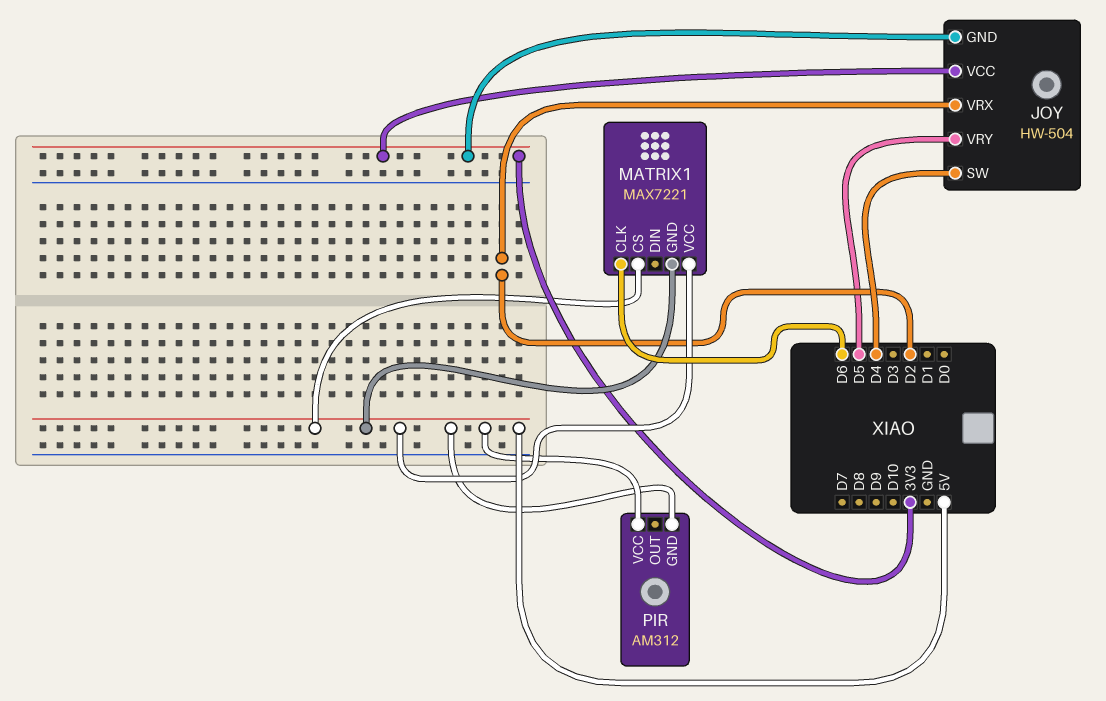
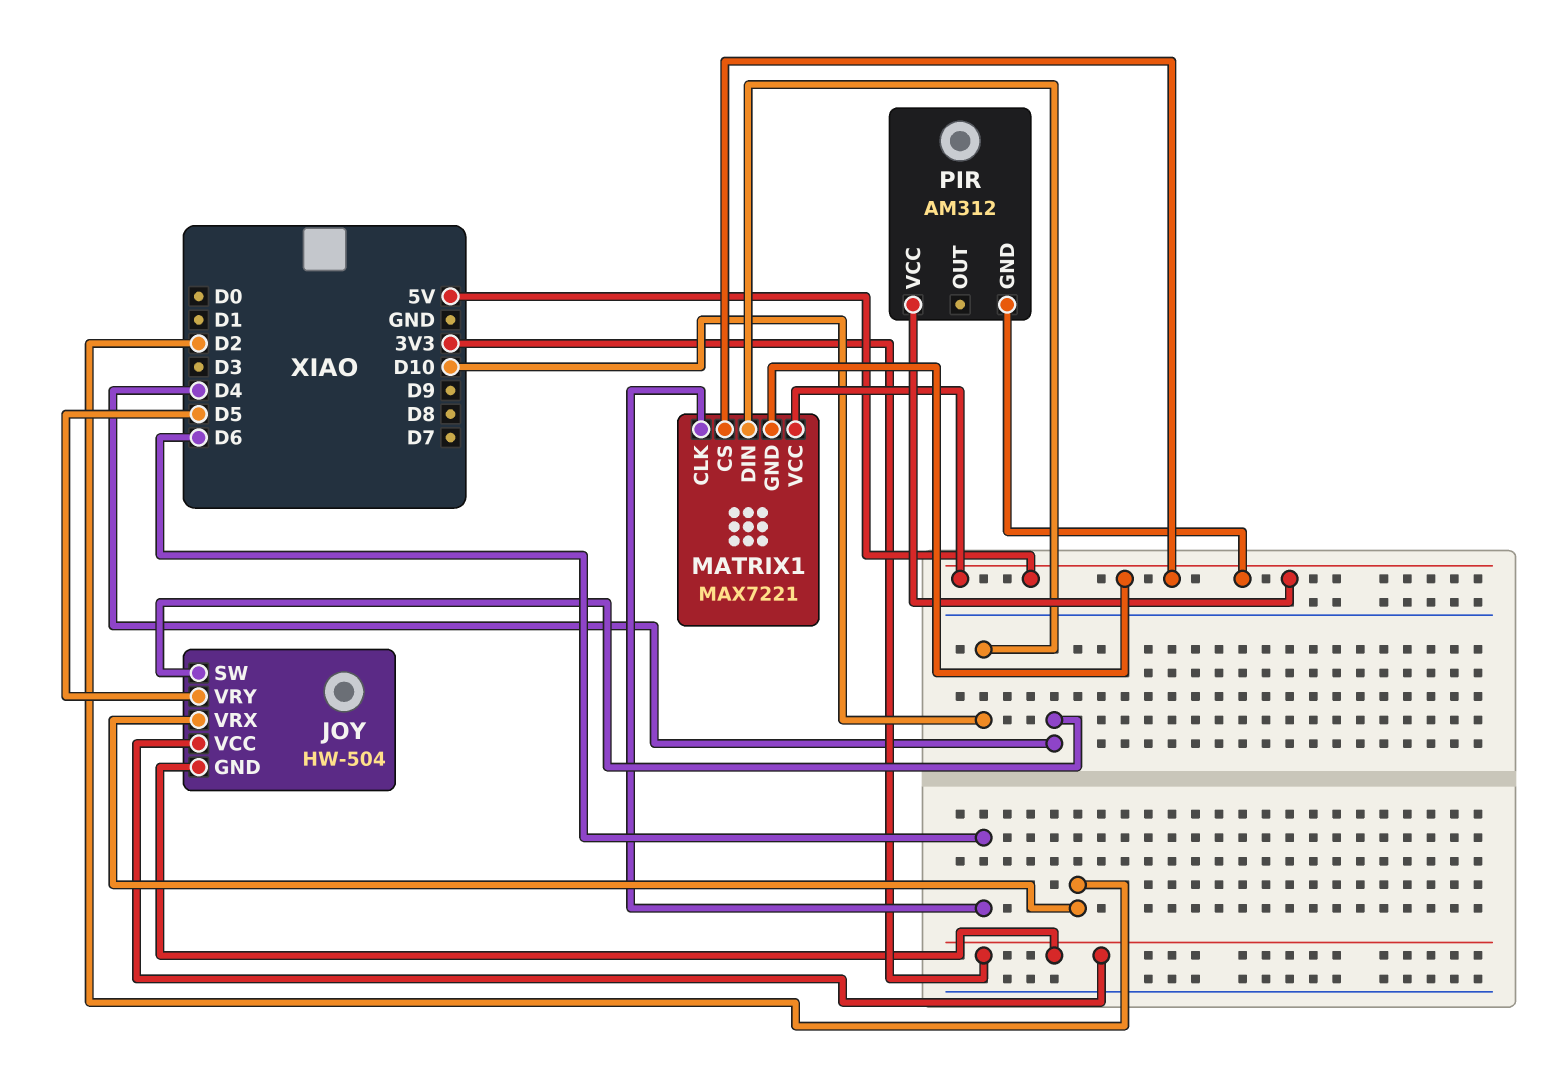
MATRIX1 pin DIN: none -> D10

